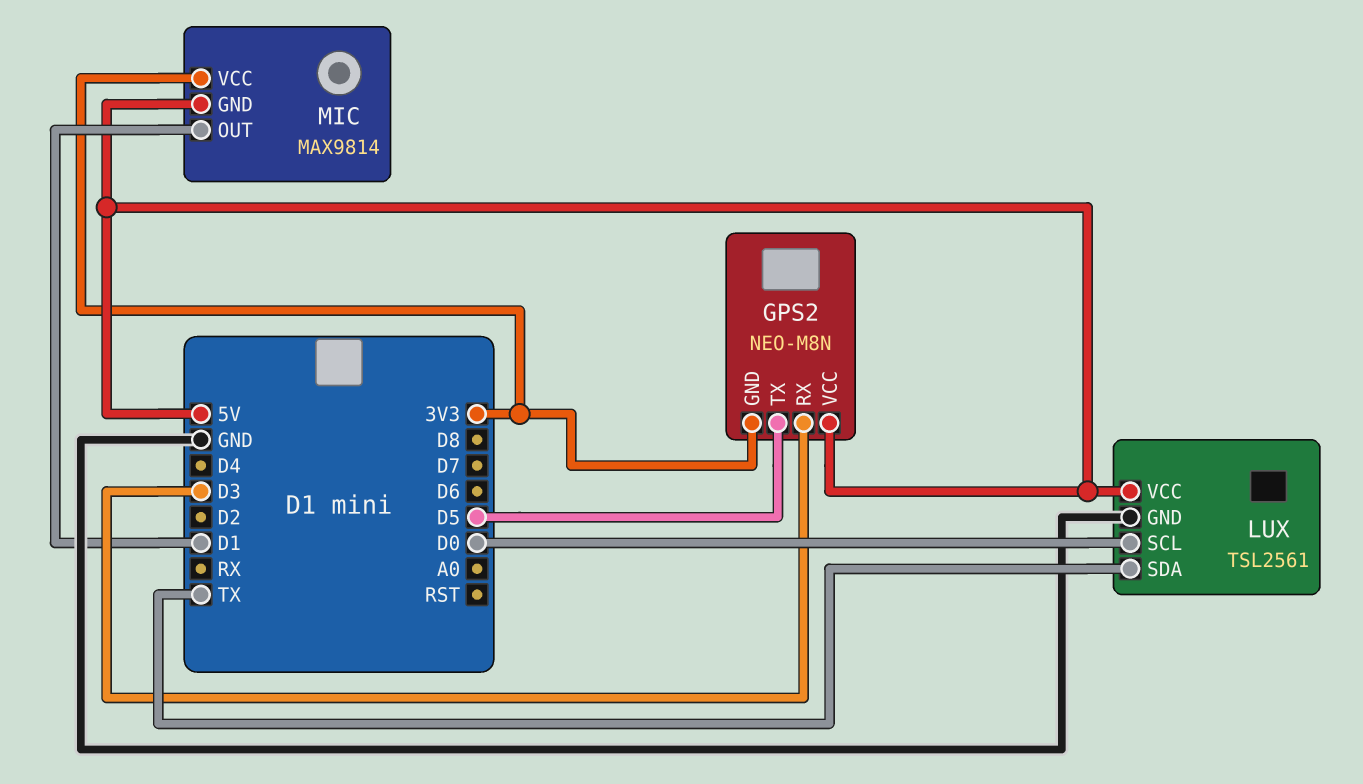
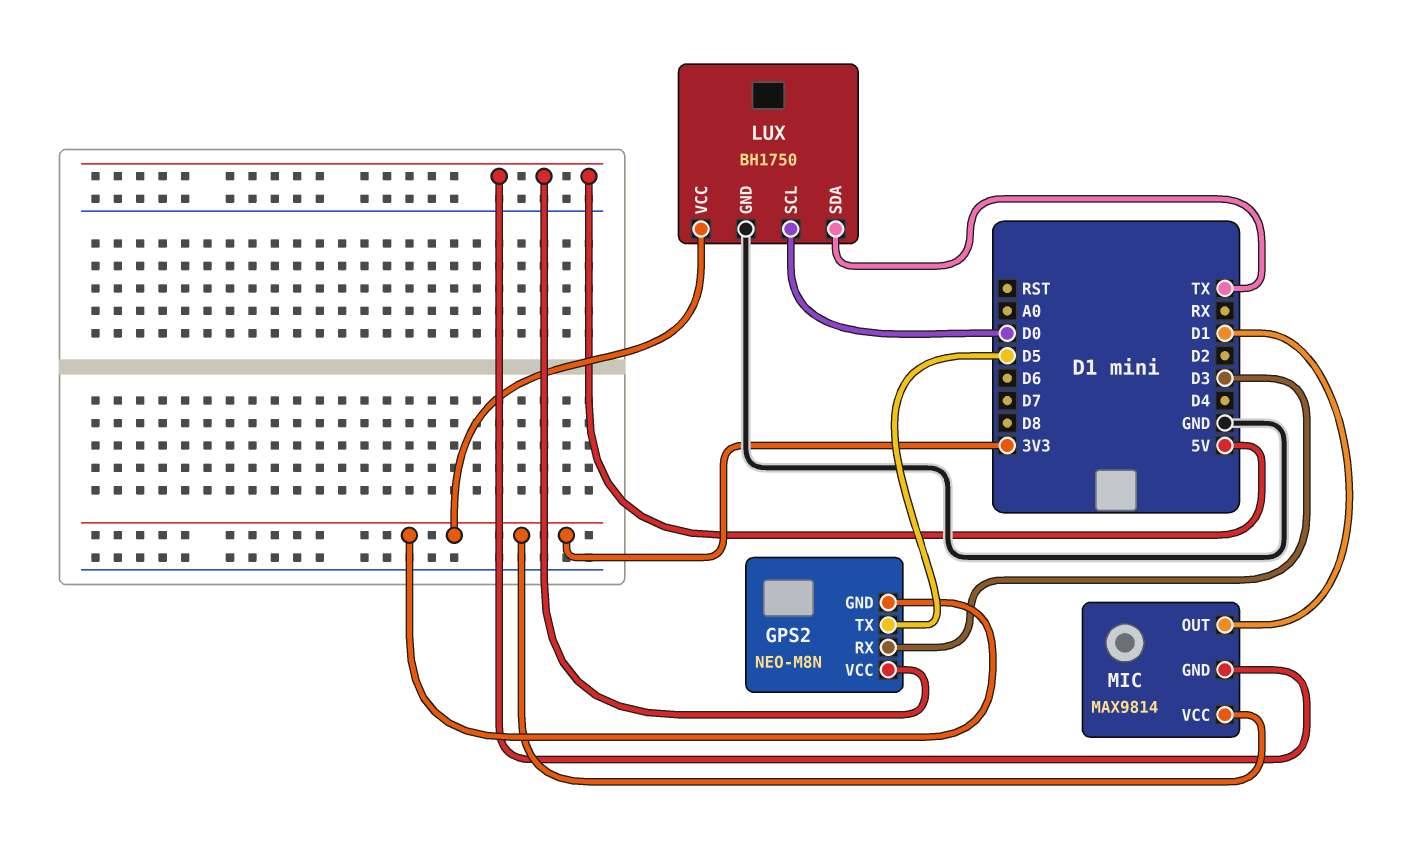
LUX: TSL2561 -> BH1750
LUX pin VCC: 5V -> 3V3

